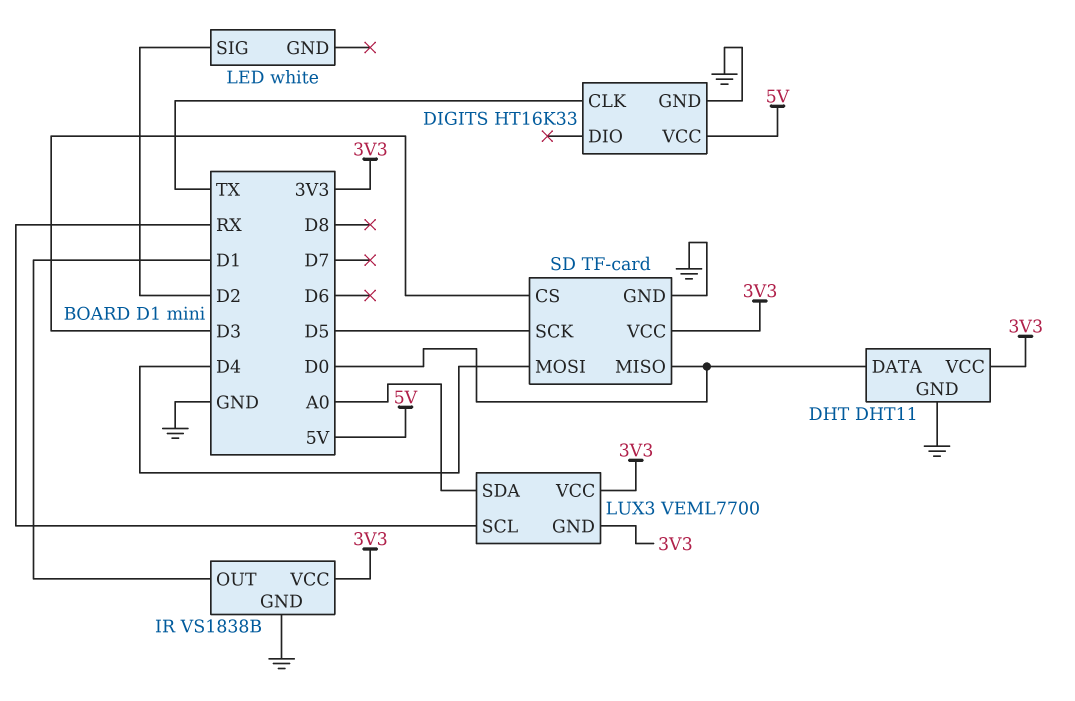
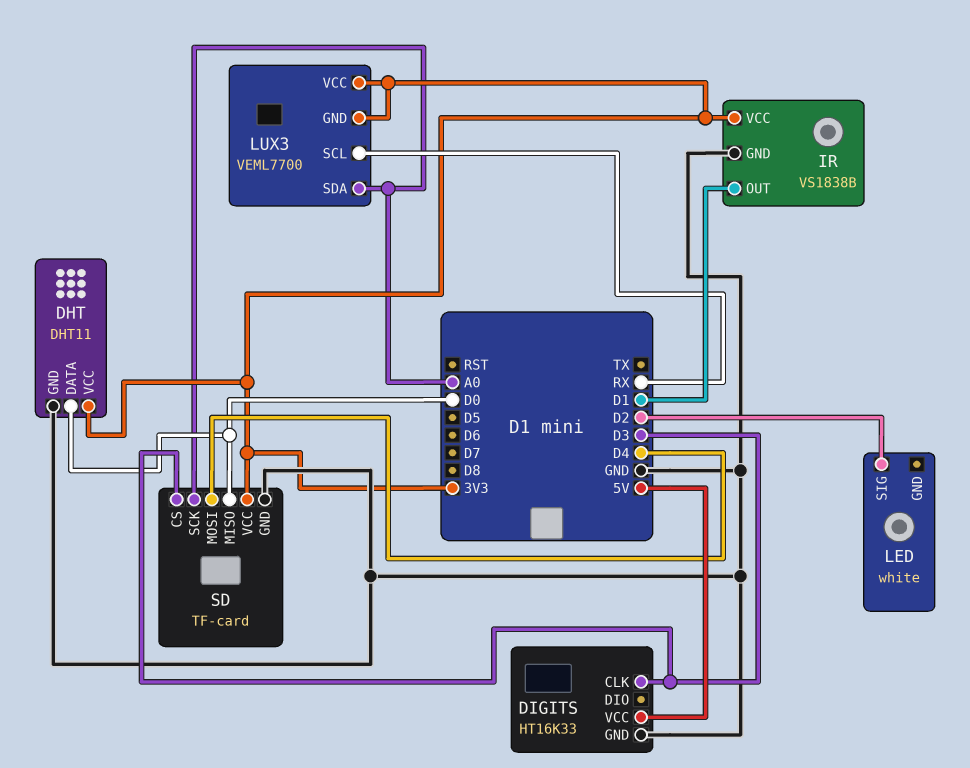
DIGITS pin CLK: TX -> D3
SD pin SCK: D5 -> A0

